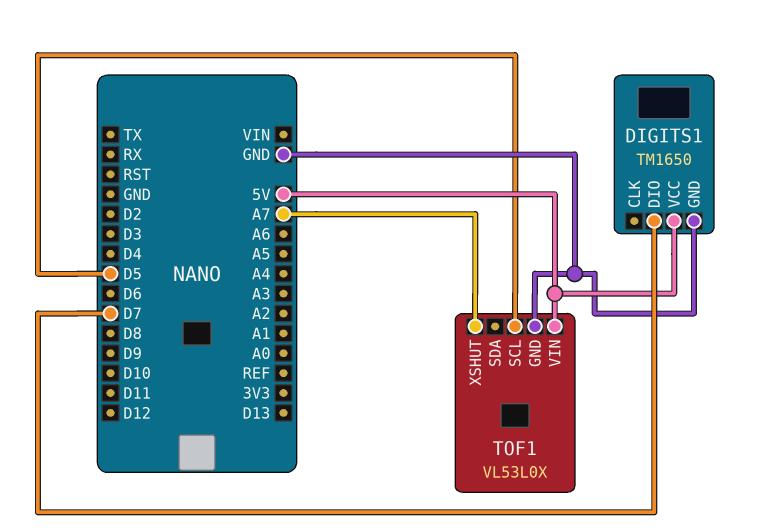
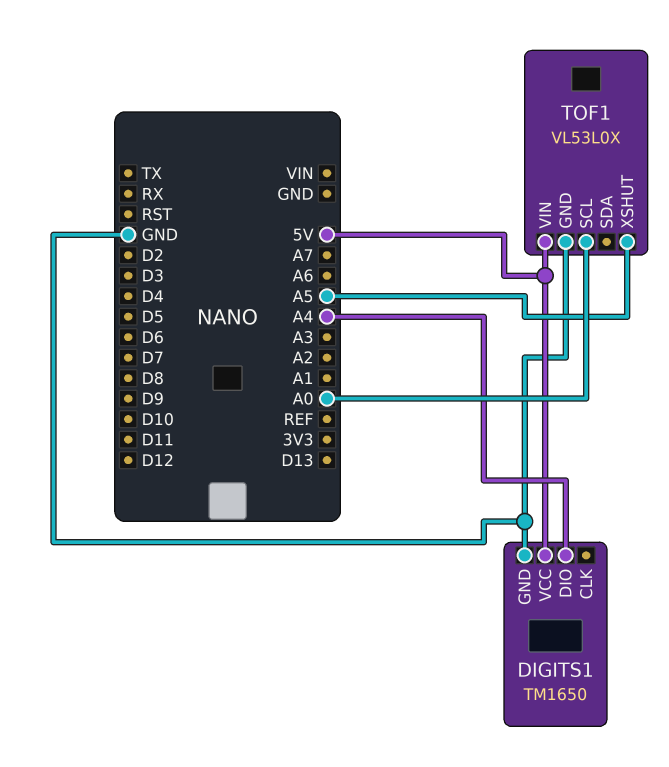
DIGITS1 pin DIO: D7 -> A4
TOF1 pin SCL: D5 -> A0
TOF1 pin XSHUT: A7 -> A5

